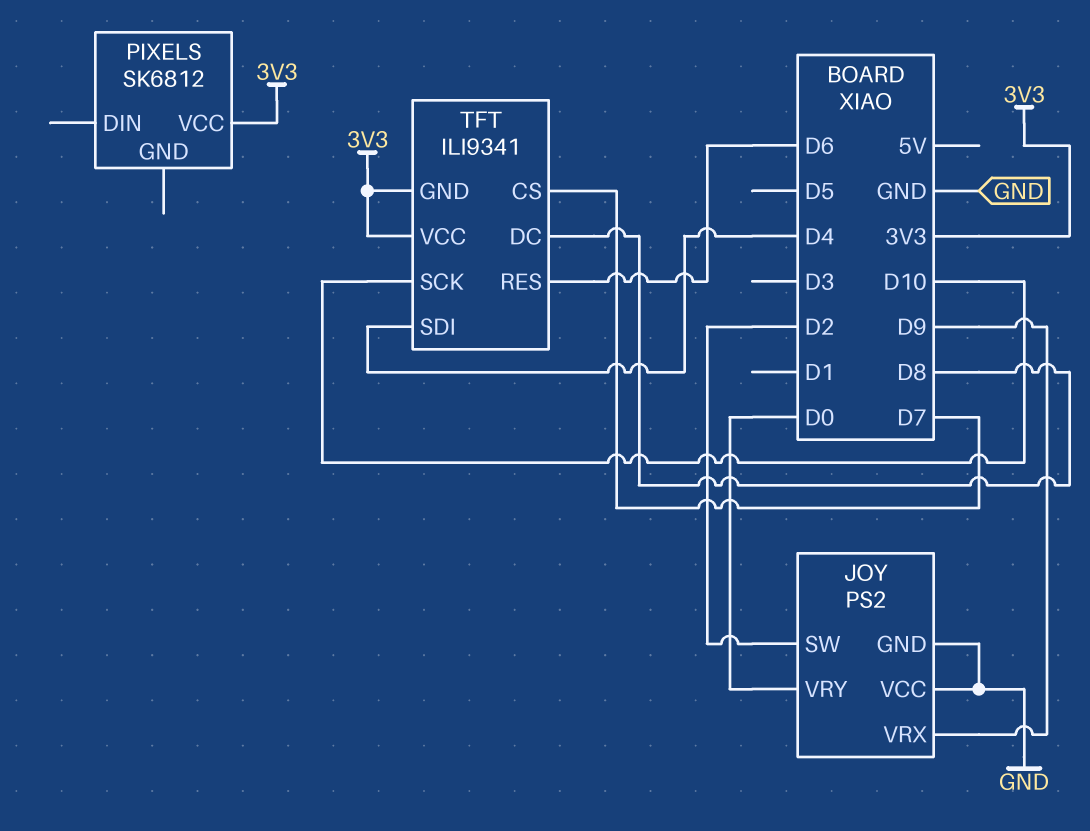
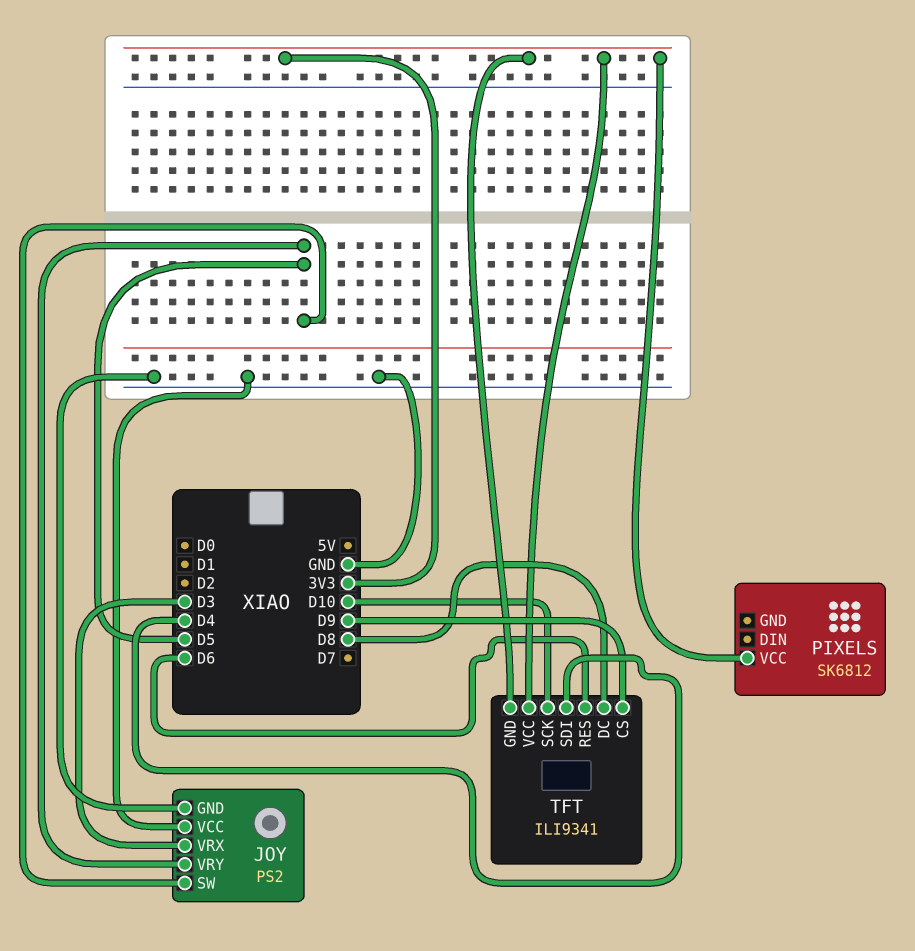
JOY pin SW: D2 -> D5
JOY pin VRX: D9 -> D3
JOY pin VRY: D0 -> D5
TFT pin CS: D7 -> D9

